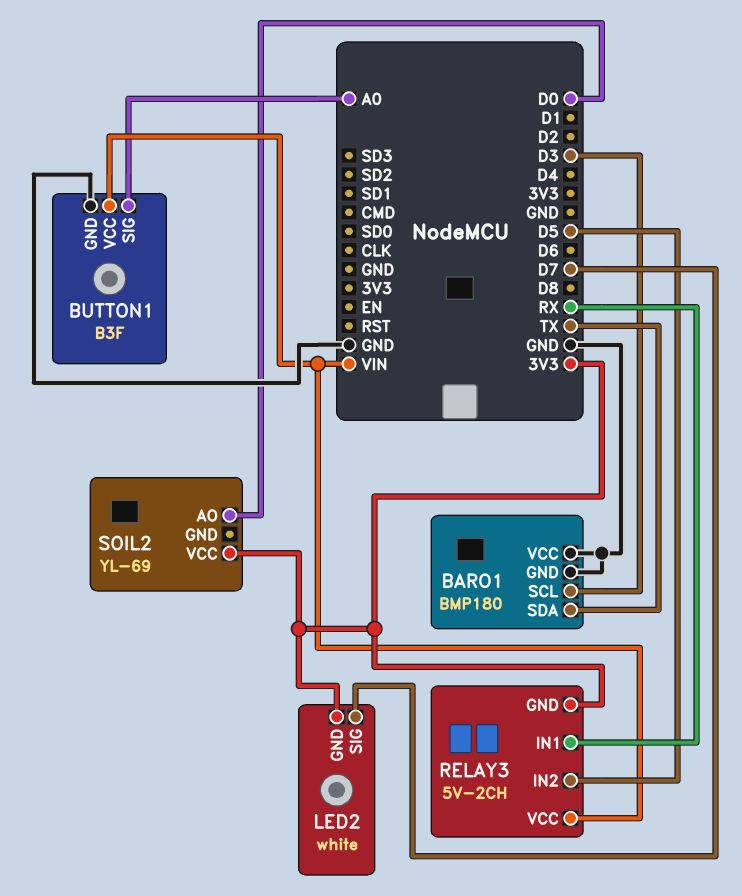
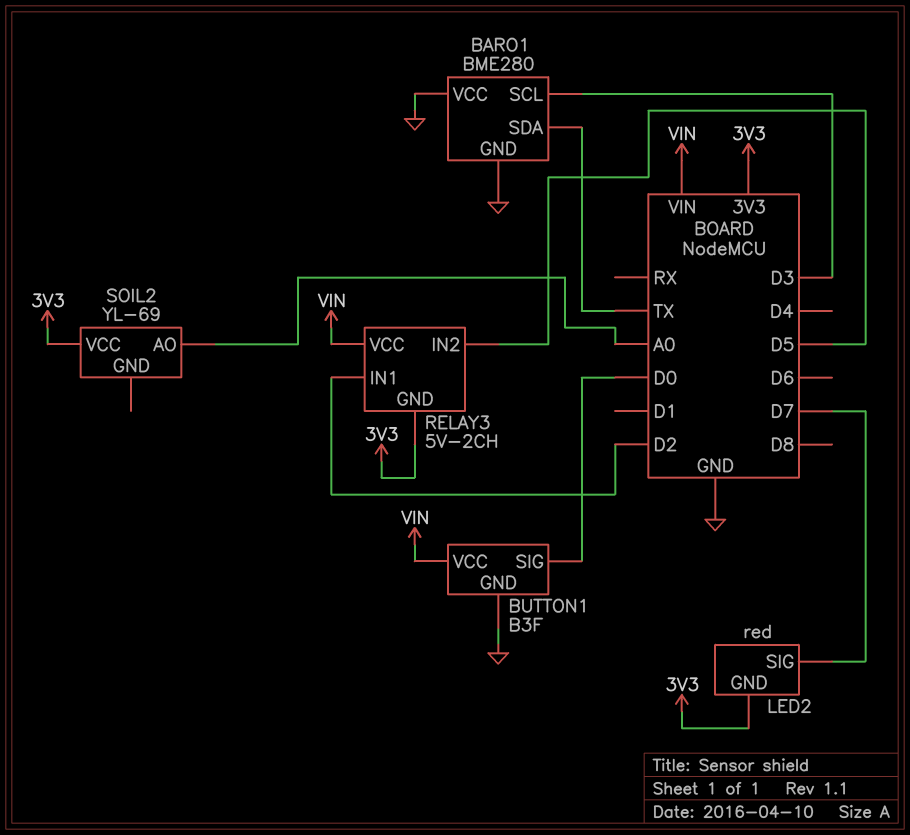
BARO1: BMP180 -> BME280
BUTTON1 pin SIG: A0 -> D0
LED2: white -> red
RELAY3 pin IN1: RX -> D2
SOIL2 pin AO: D0 -> A0

